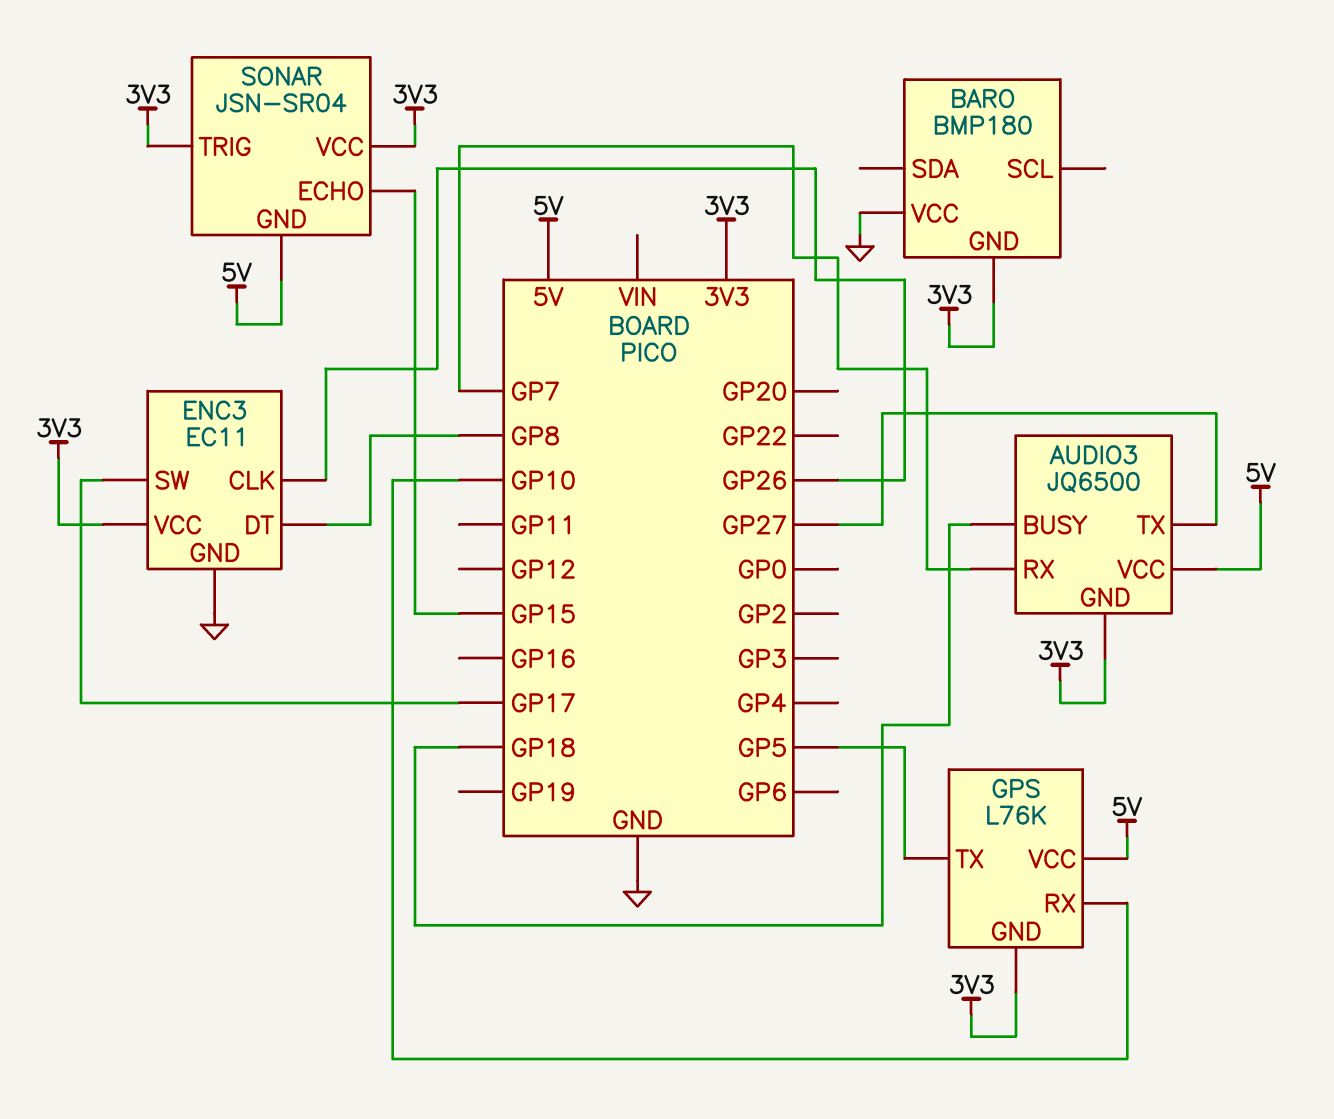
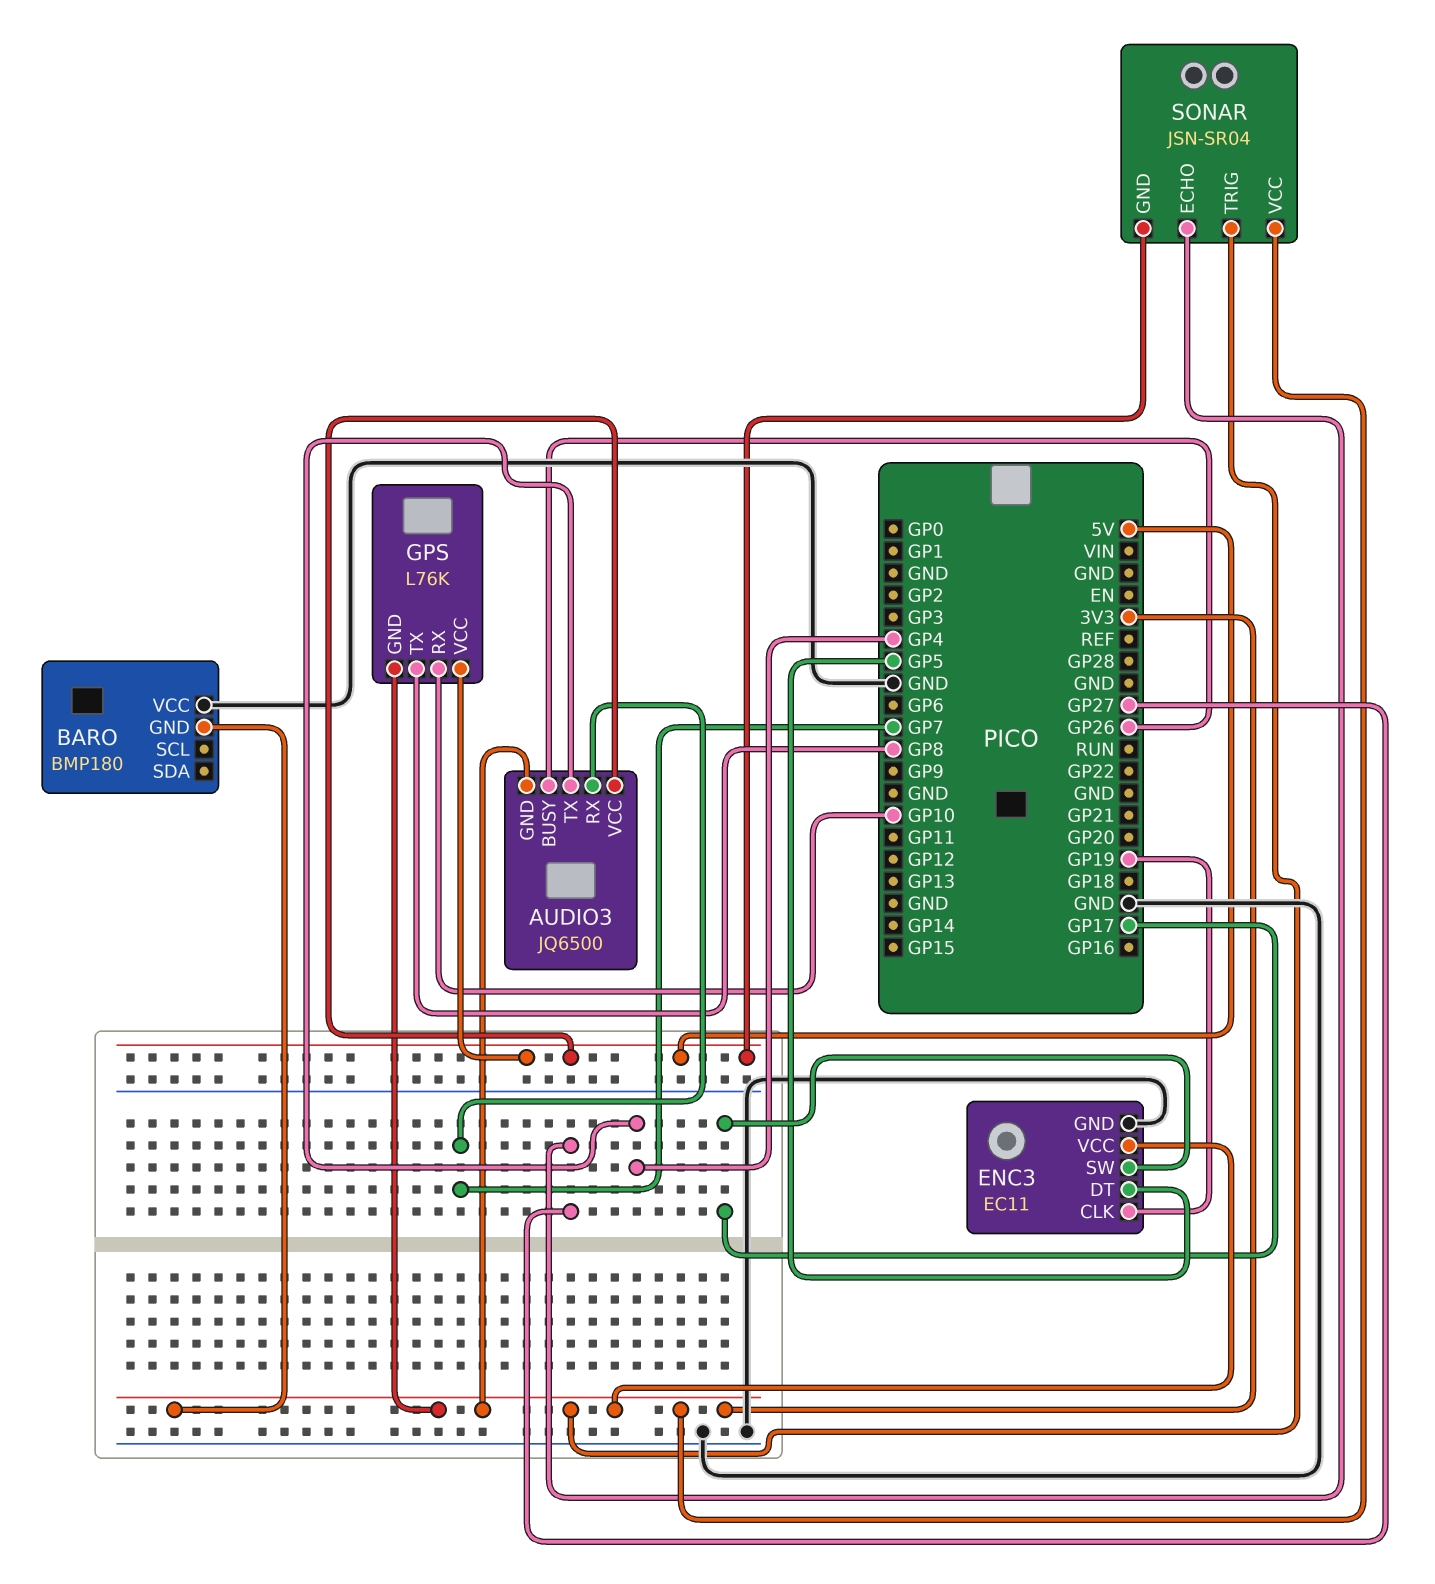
AUDIO3 pin BUSY: GP18 -> GP26
AUDIO3 pin TX: GP27 -> GP4
ENC3 pin CLK: GP26 -> GP19
ENC3 pin DT: GP8 -> GP5
GPS pin TX: GP5 -> GP8
SONAR pin ECHO: GP15 -> GP27

